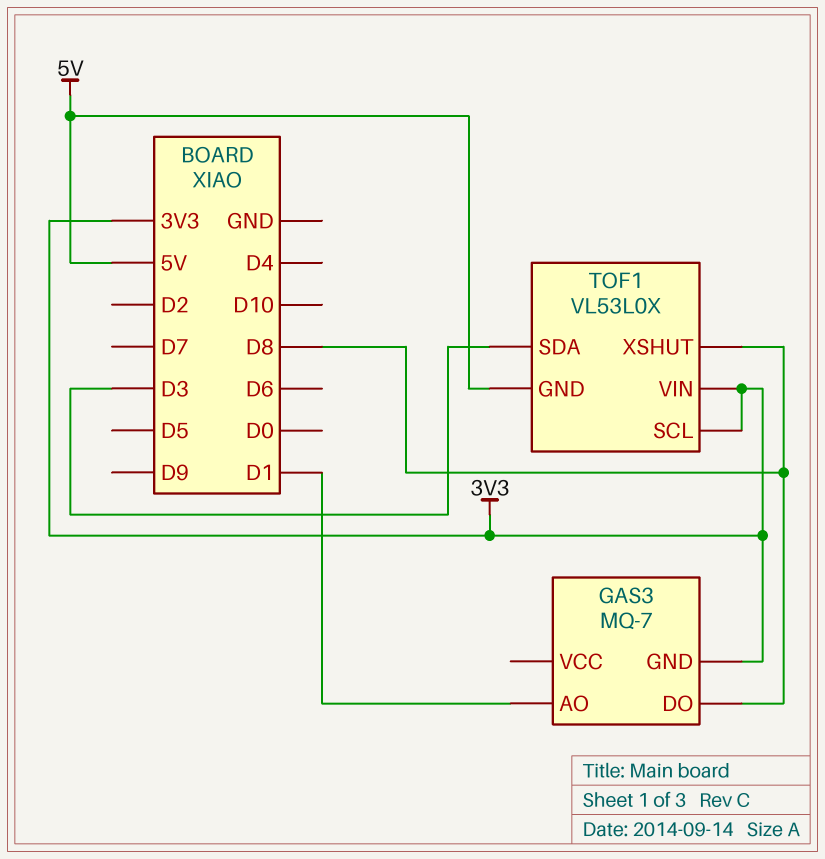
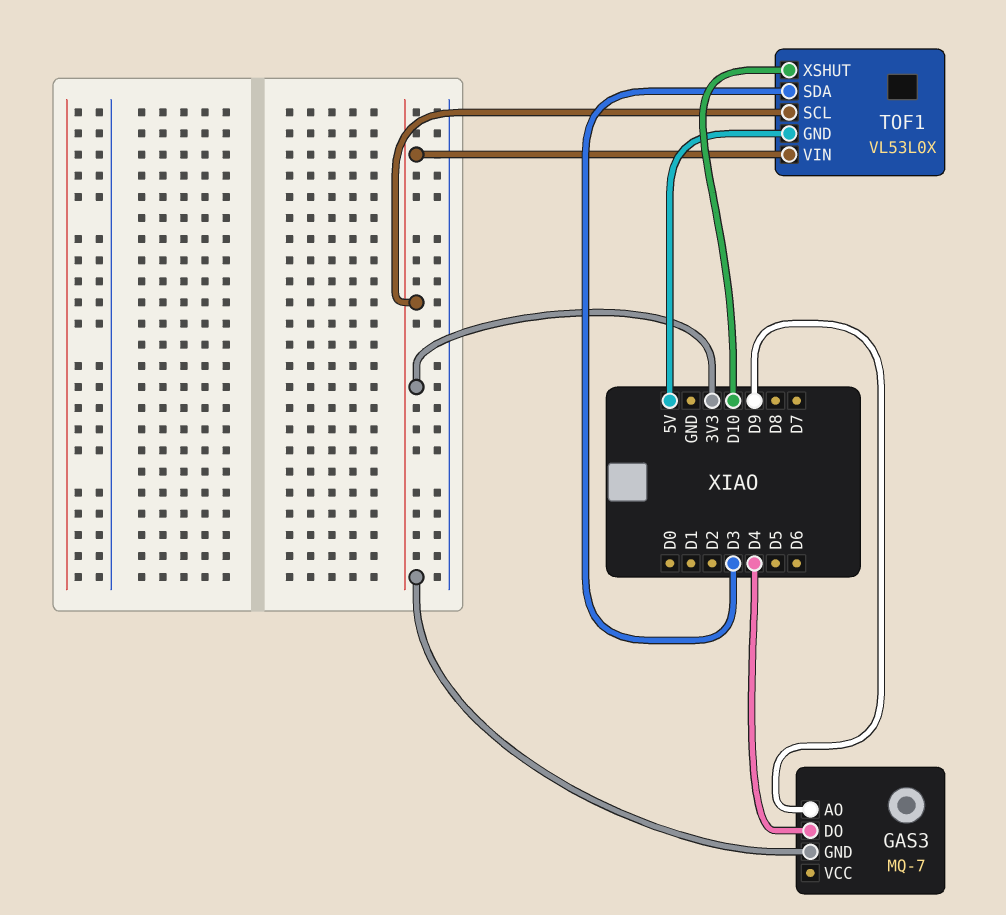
GAS3 pin AO: D1 -> D9
GAS3 pin DO: D8 -> D4
TOF1 pin XSHUT: D8 -> D10

